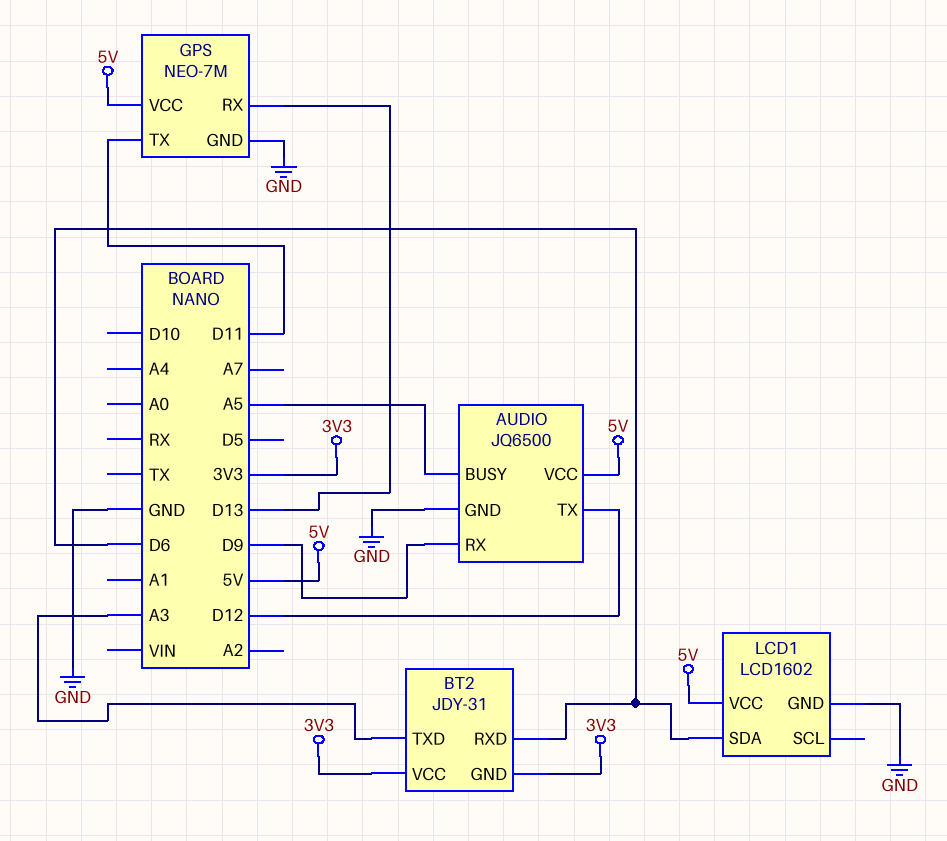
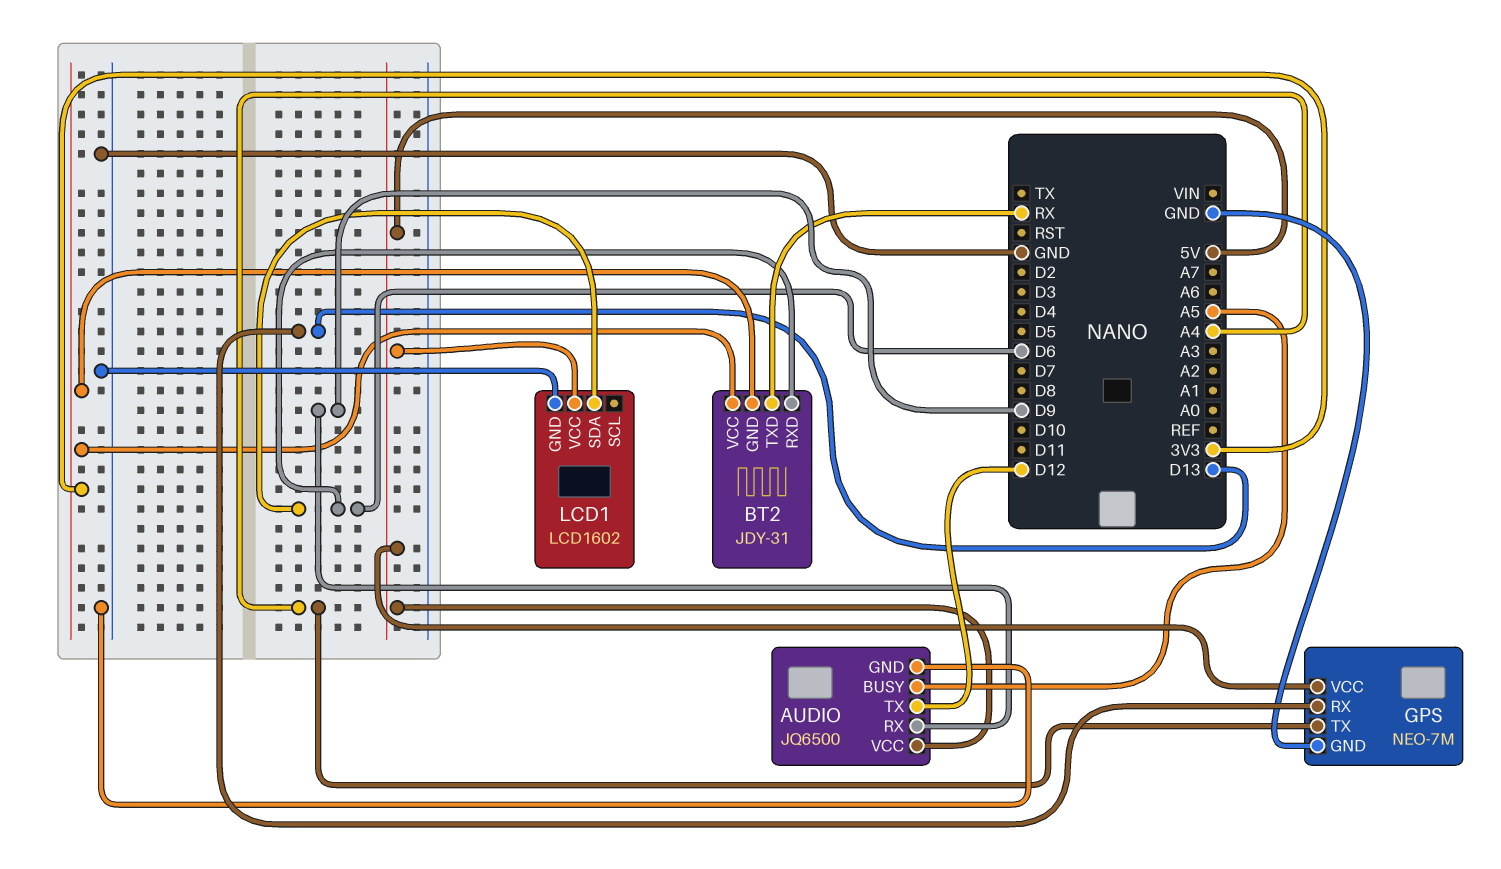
BT2 pin TXD: A3 -> RX
GPS pin TX: D11 -> A4

